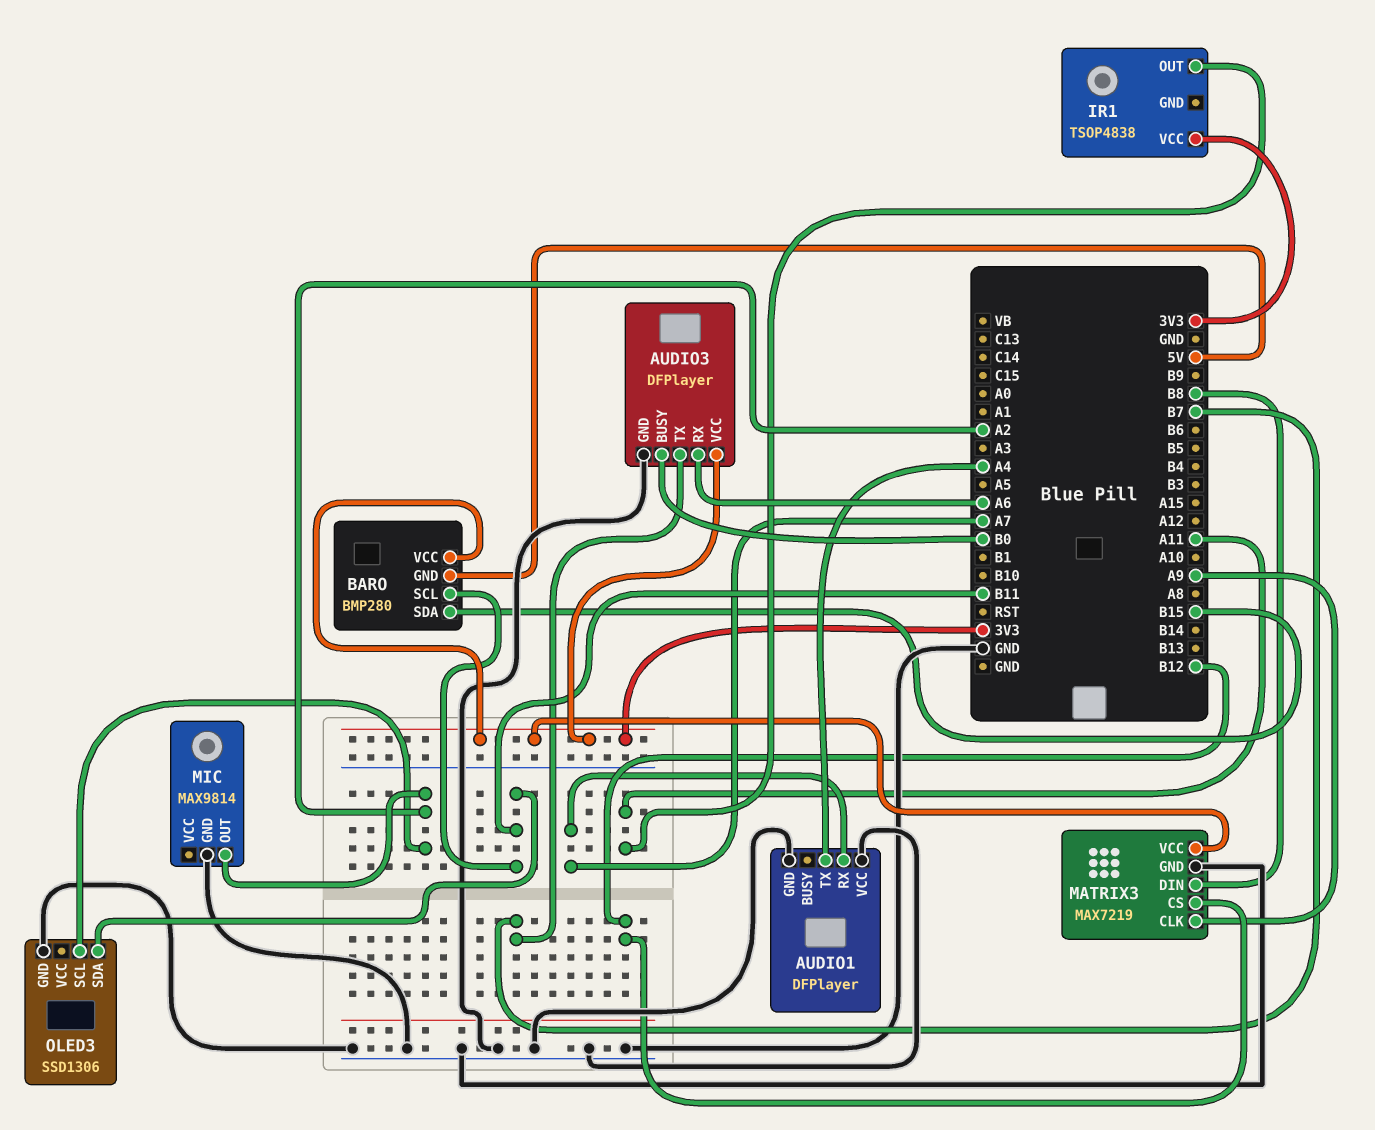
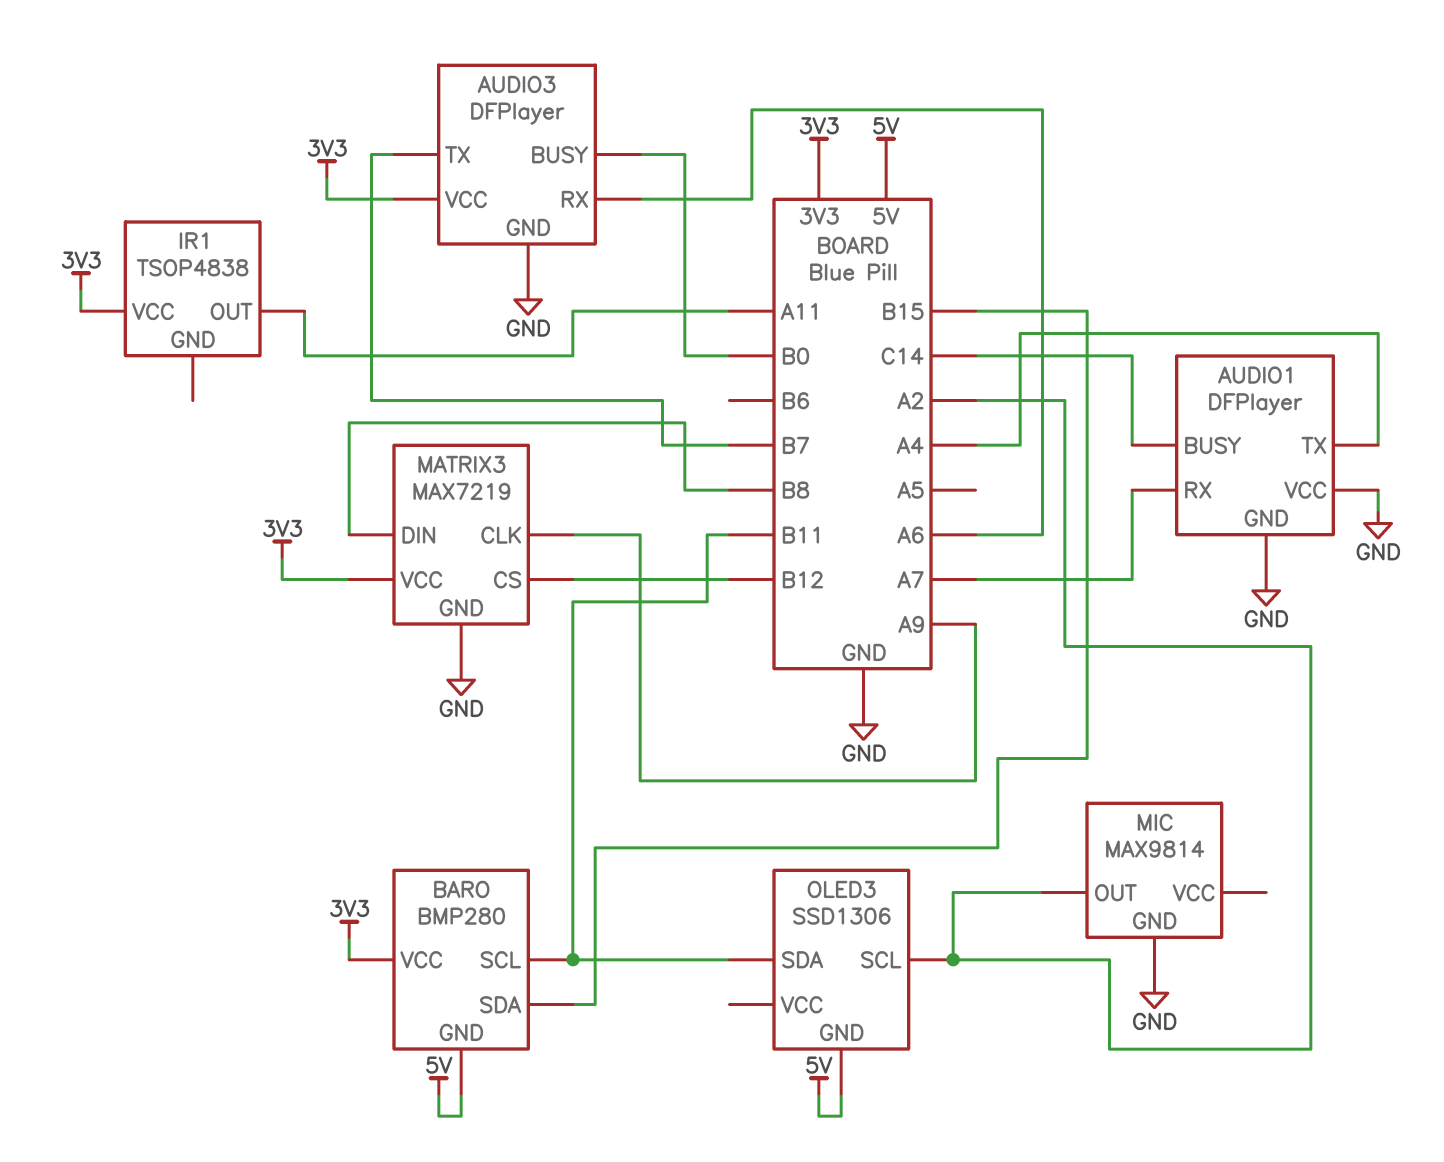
AUDIO1 pin BUSY: none -> C14
OLED3 pin GND: GND -> 5V

